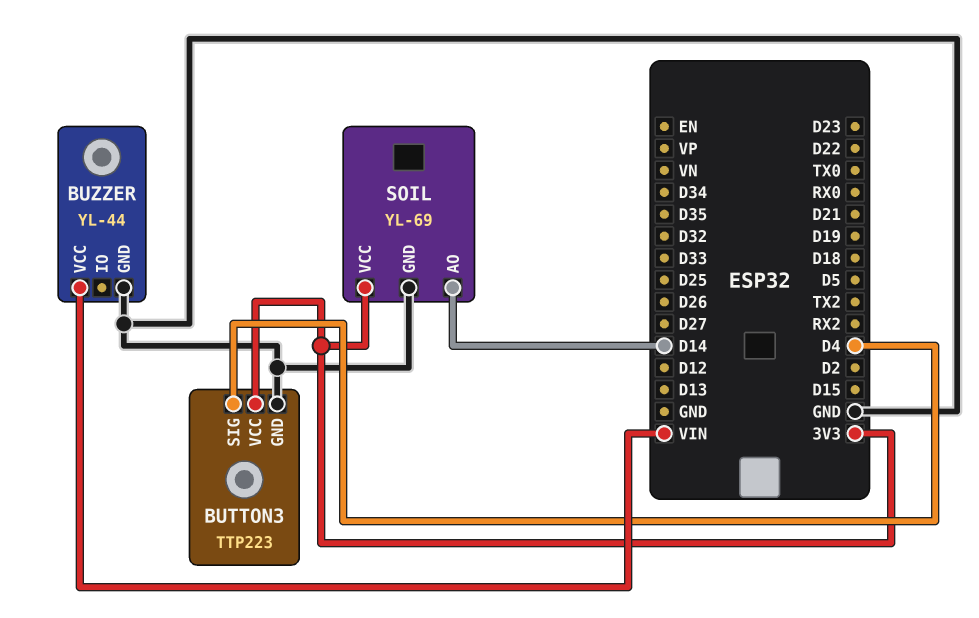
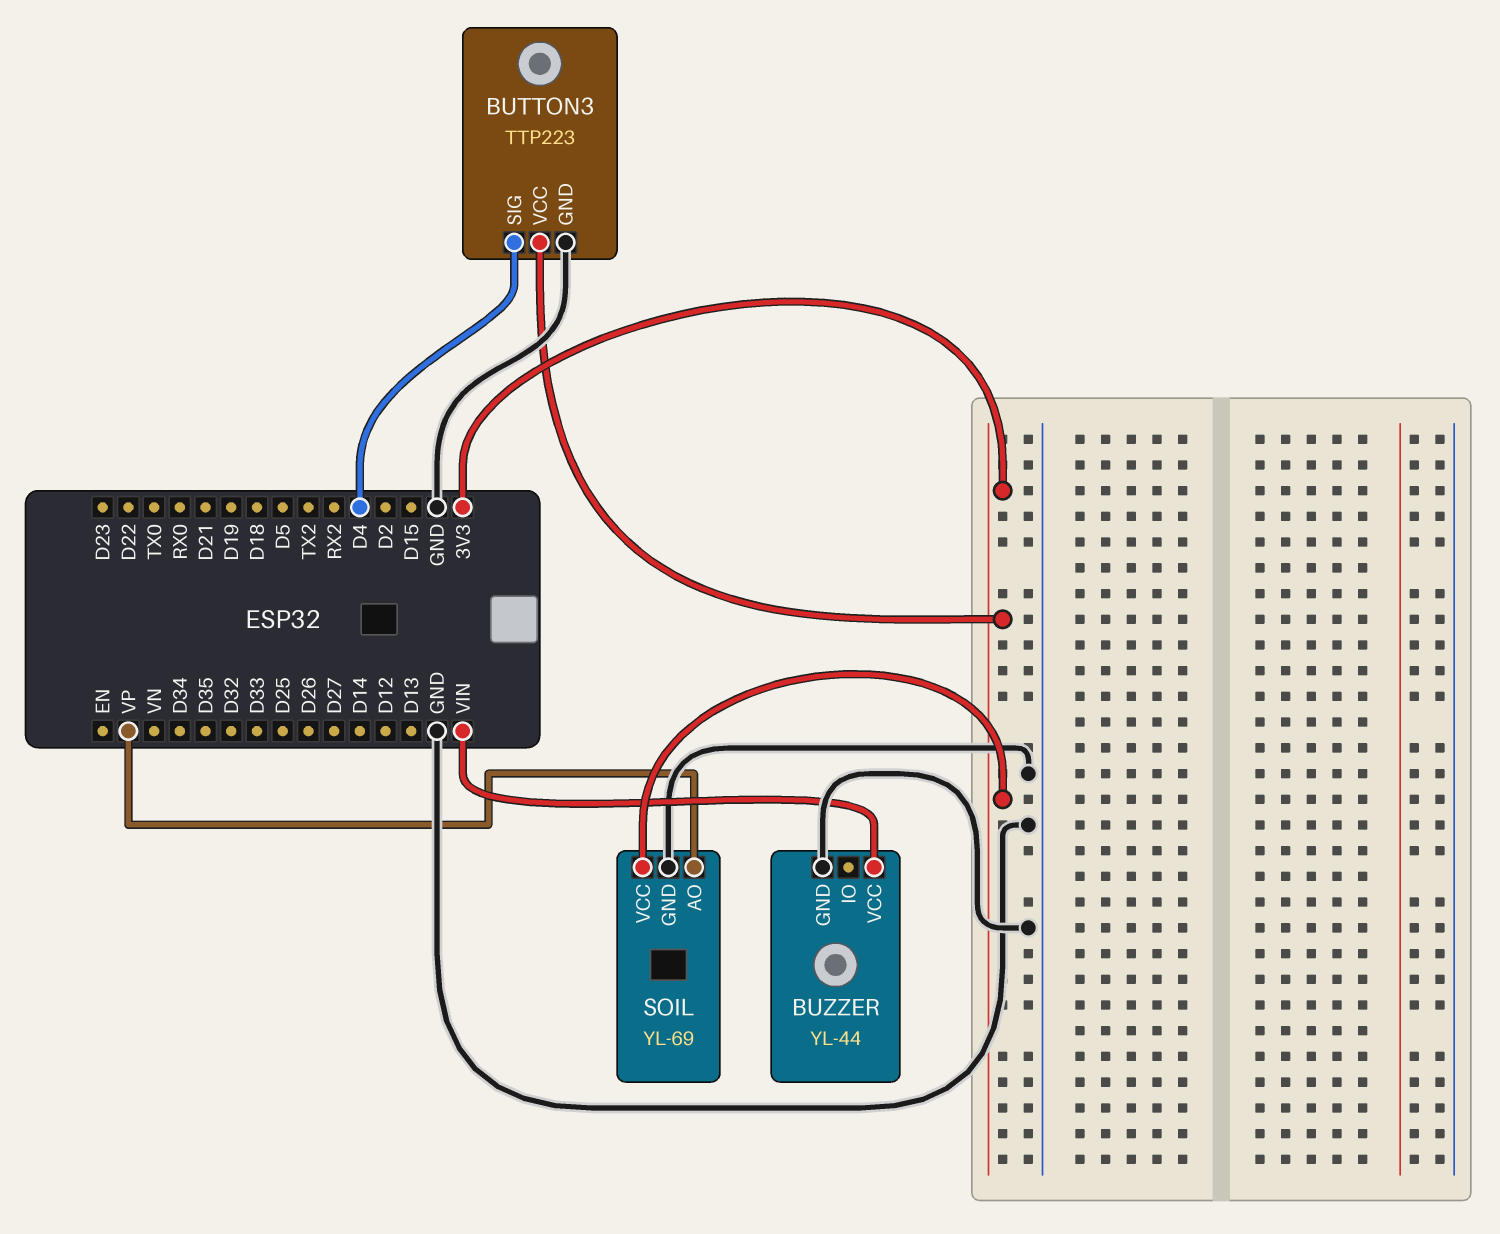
SOIL pin AO: D14 -> VP

